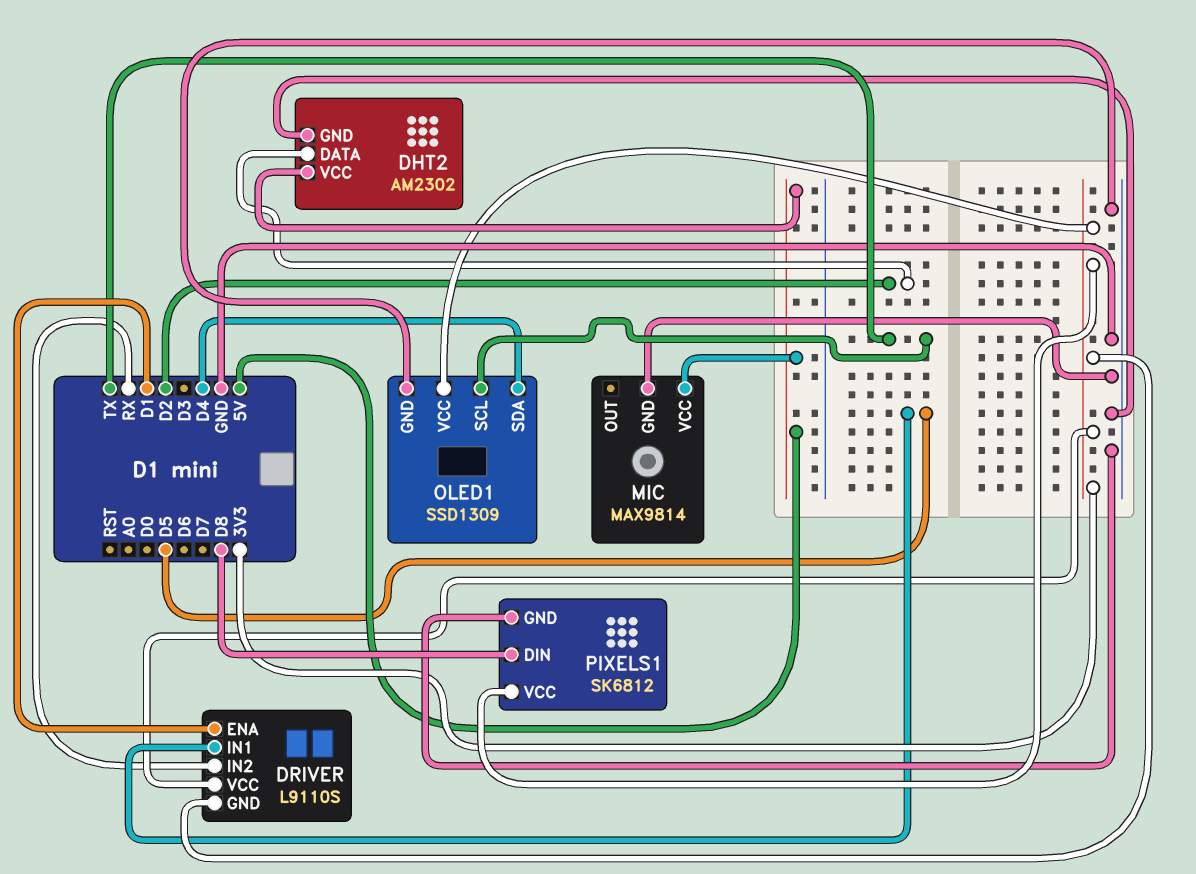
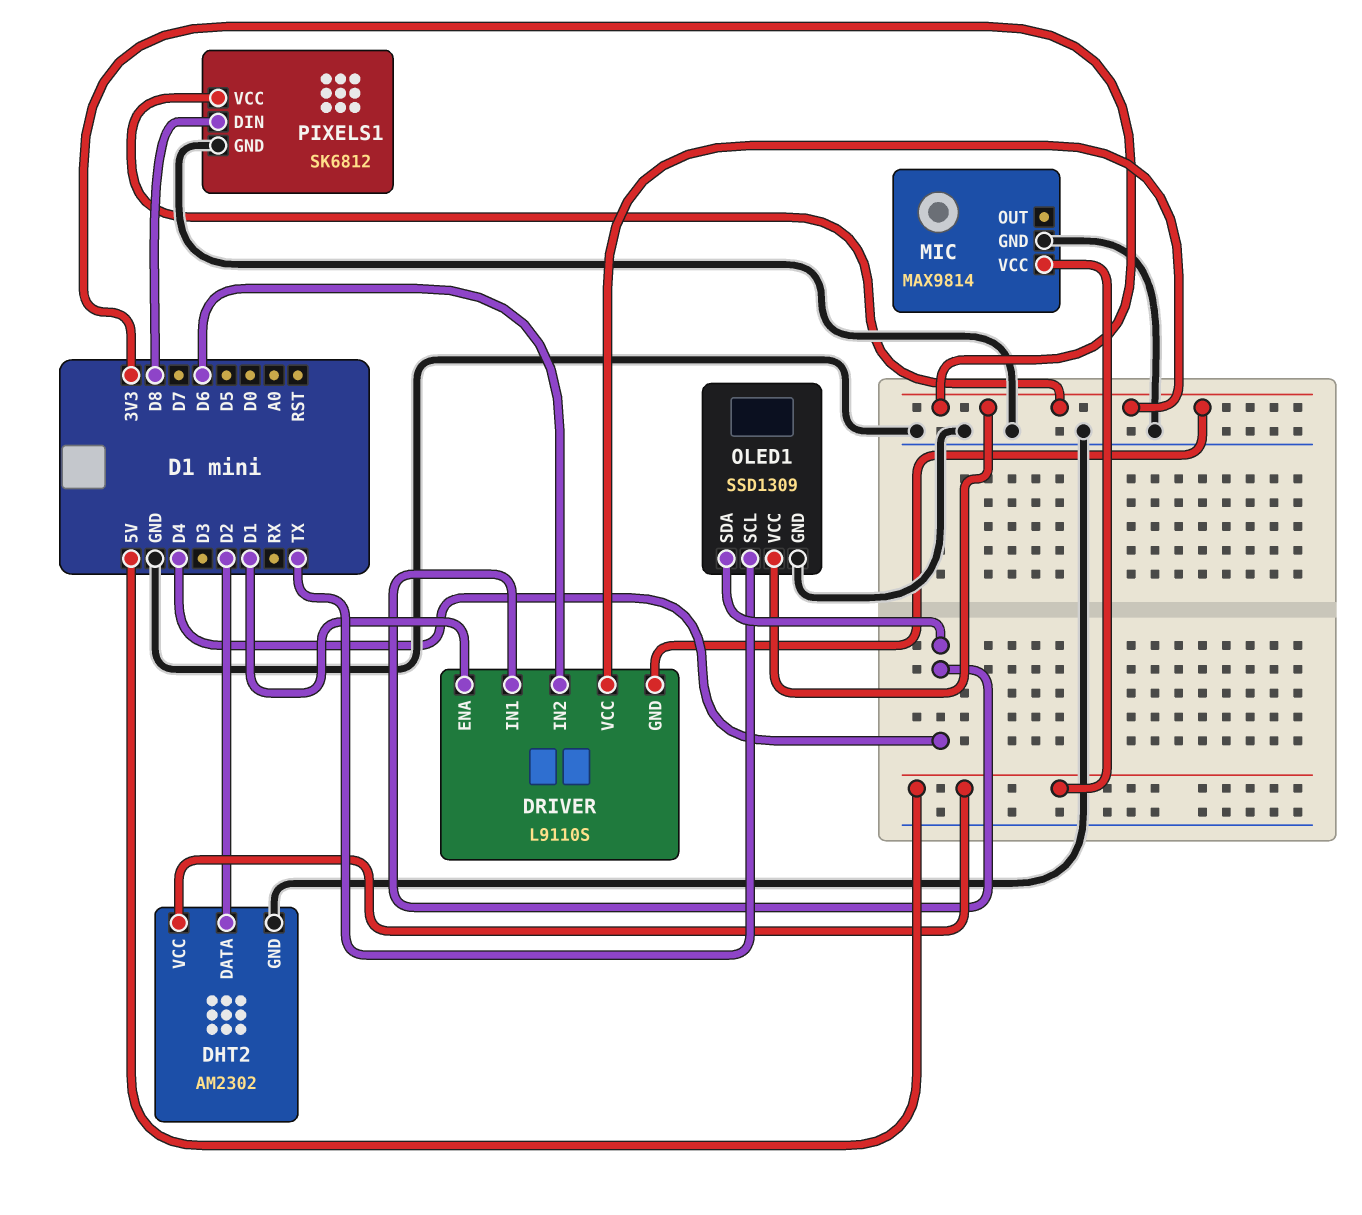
DRIVER pin IN1: D5 -> D4
DRIVER pin IN2: RX -> D6

